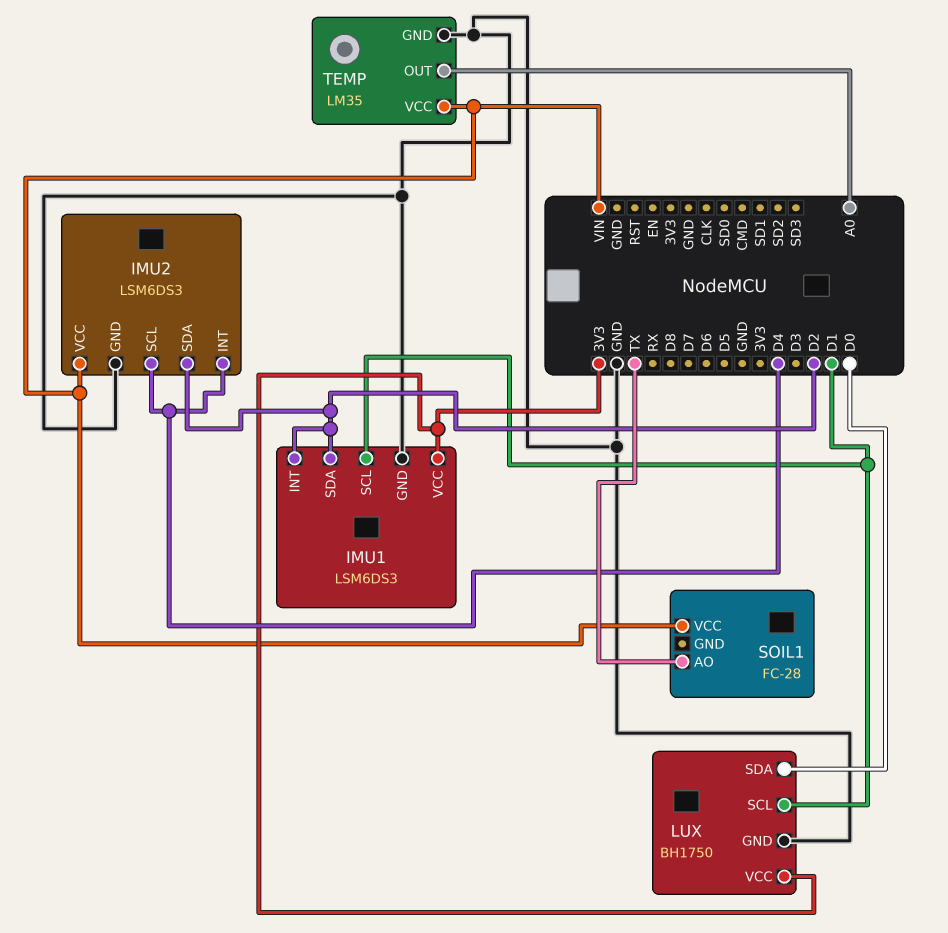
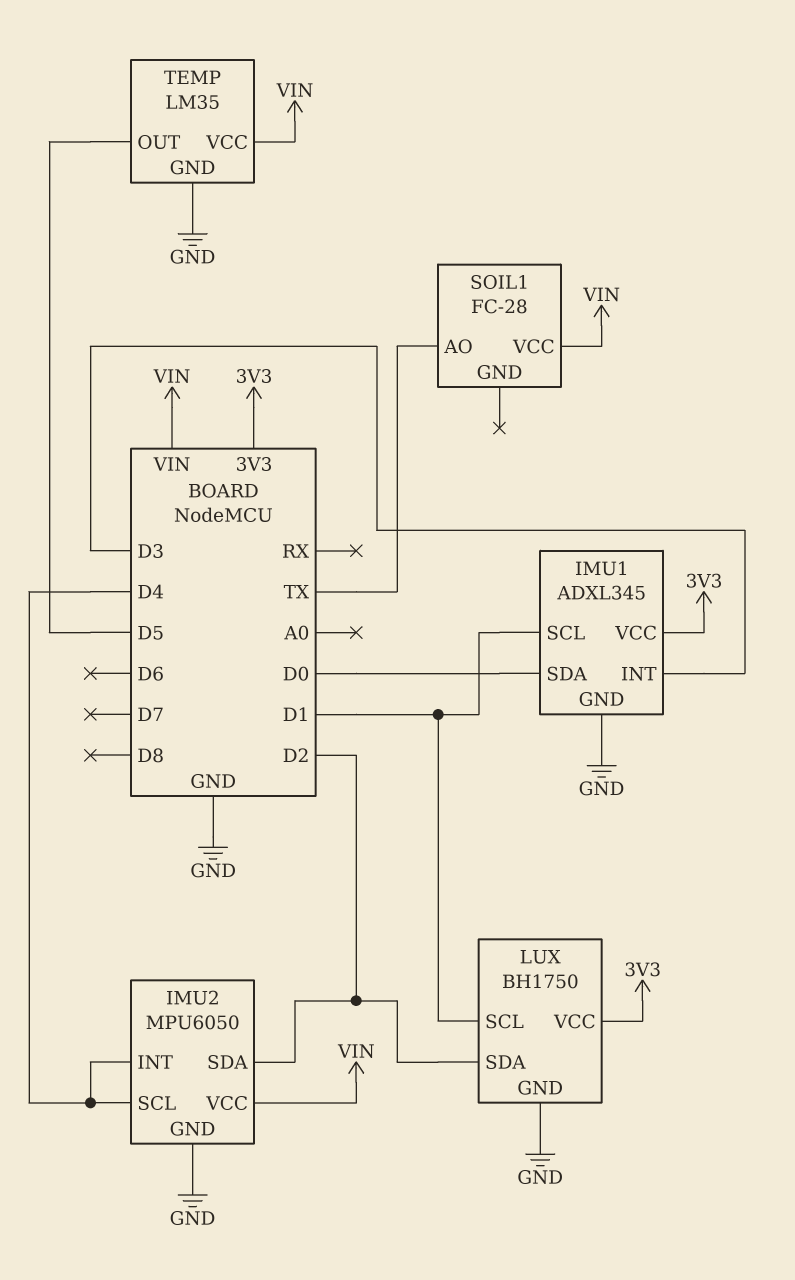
IMU1: LSM6DS3 -> ADXL345
IMU1 pin INT: D2 -> D3
IMU1 pin SDA: D2 -> D0
IMU2: LSM6DS3 -> MPU6050
LUX pin SDA: D0 -> D2
TEMP pin OUT: A0 -> D5

